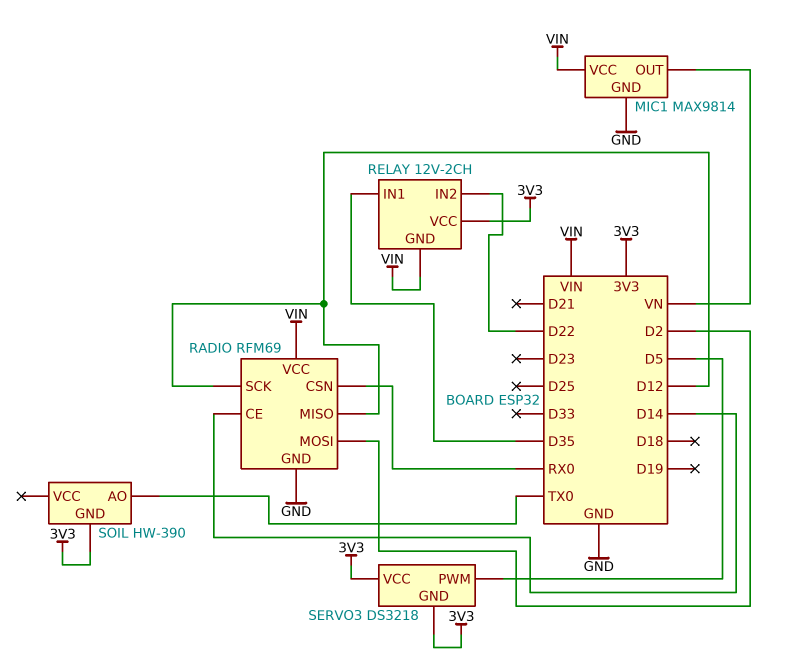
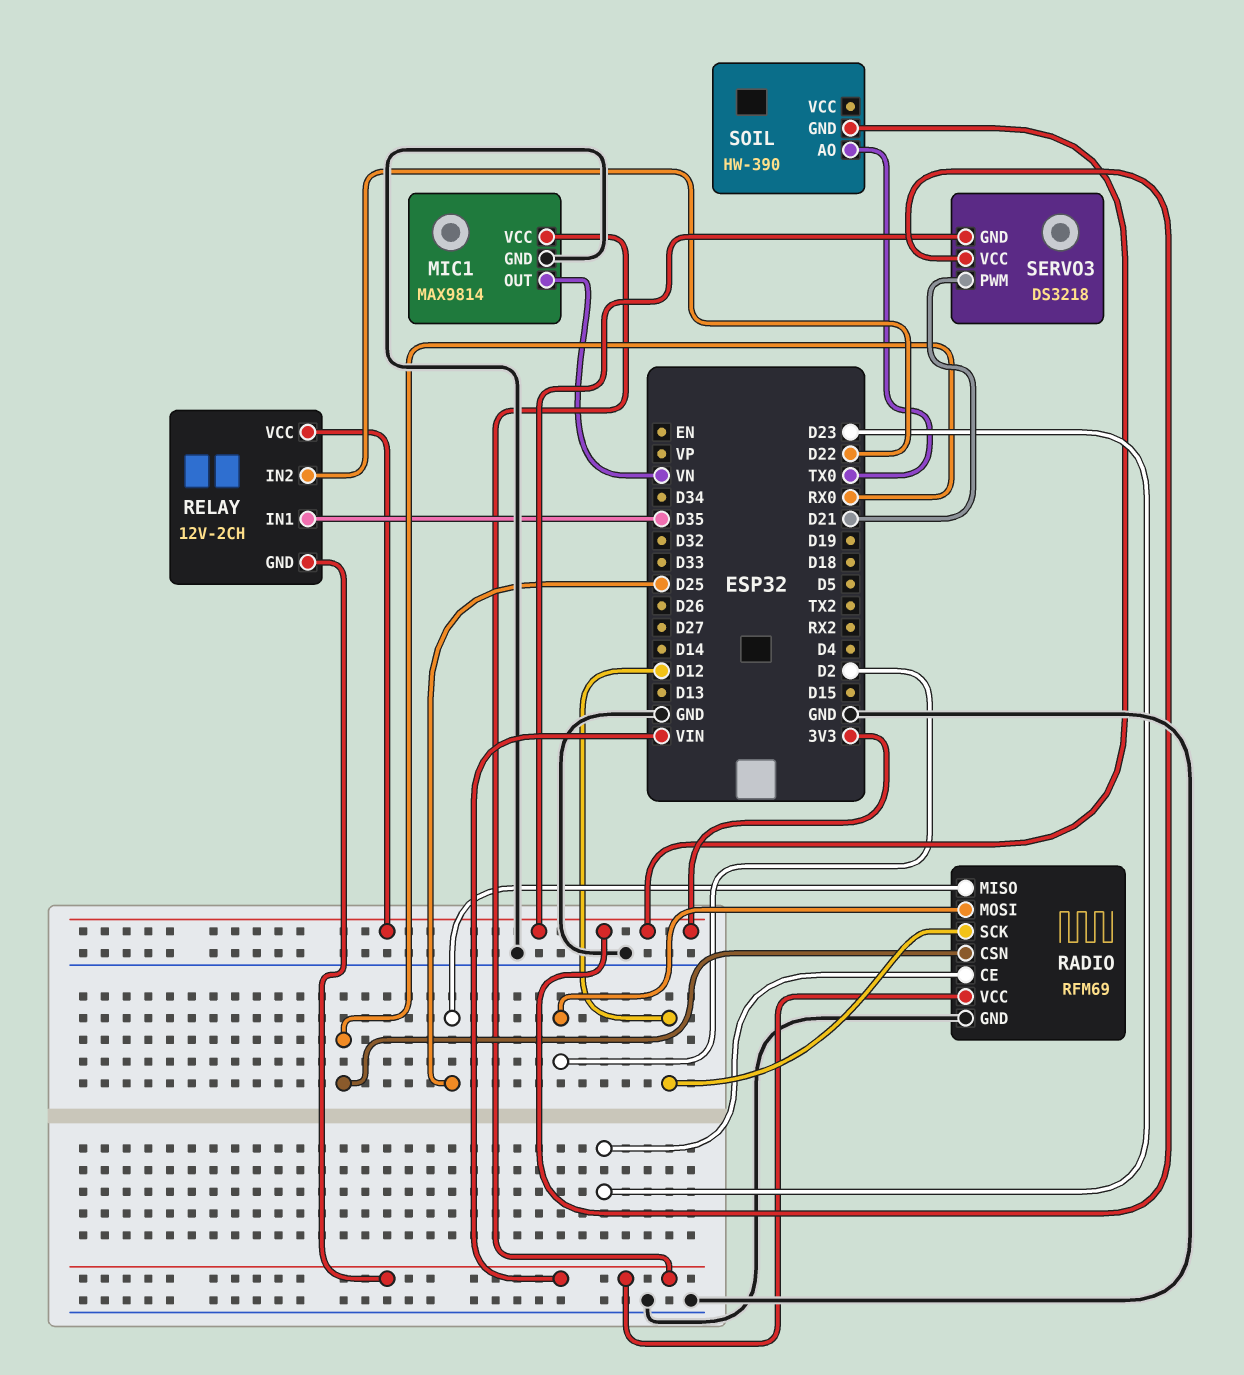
RADIO pin CE: D14 -> D23
RADIO pin MISO: D12 -> D25
SERVO3 pin PWM: D5 -> D21

